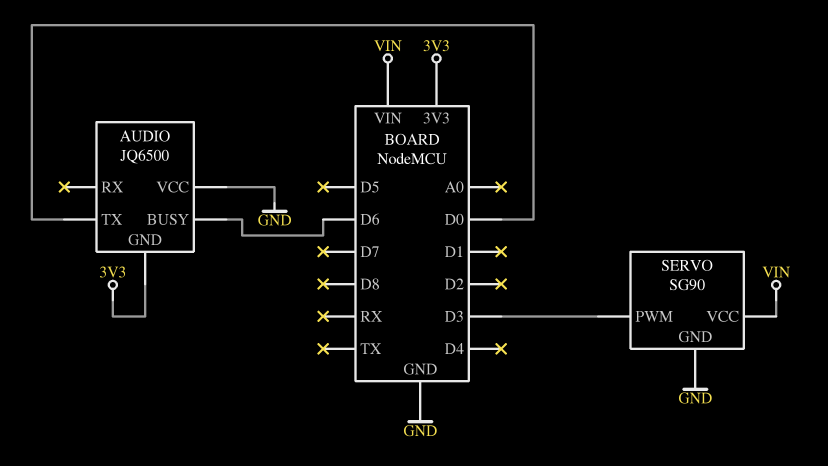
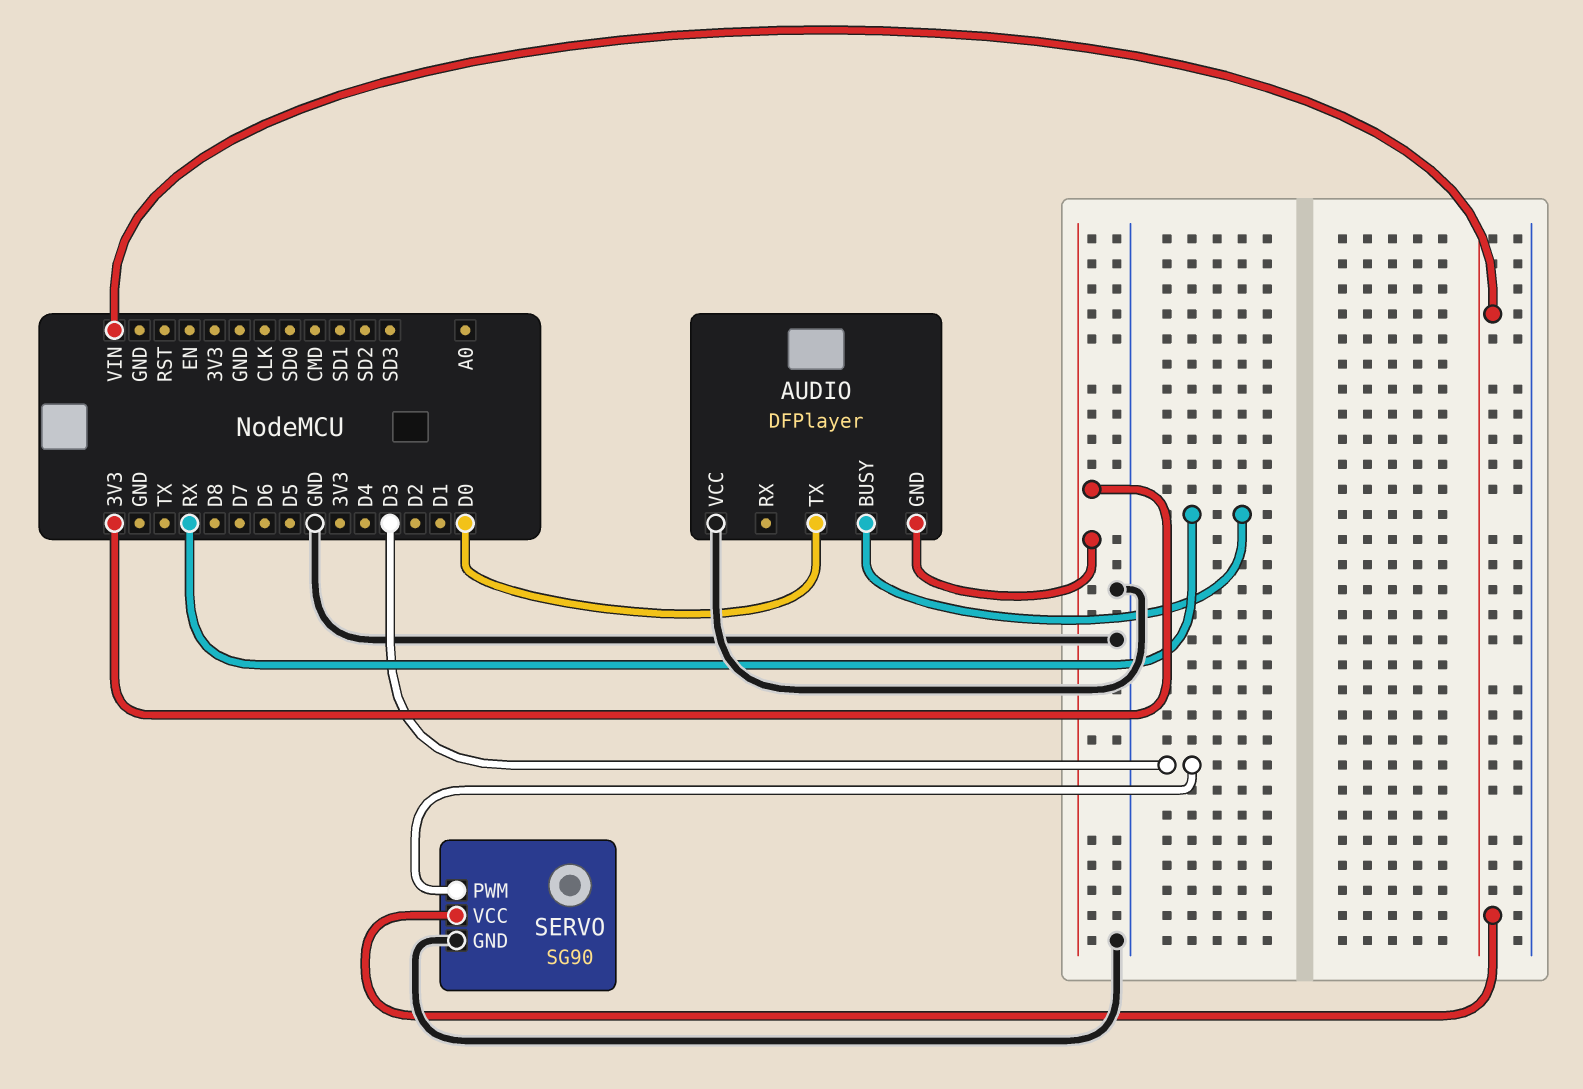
AUDIO: JQ6500 -> DFPlayer
AUDIO pin BUSY: D6 -> RX

